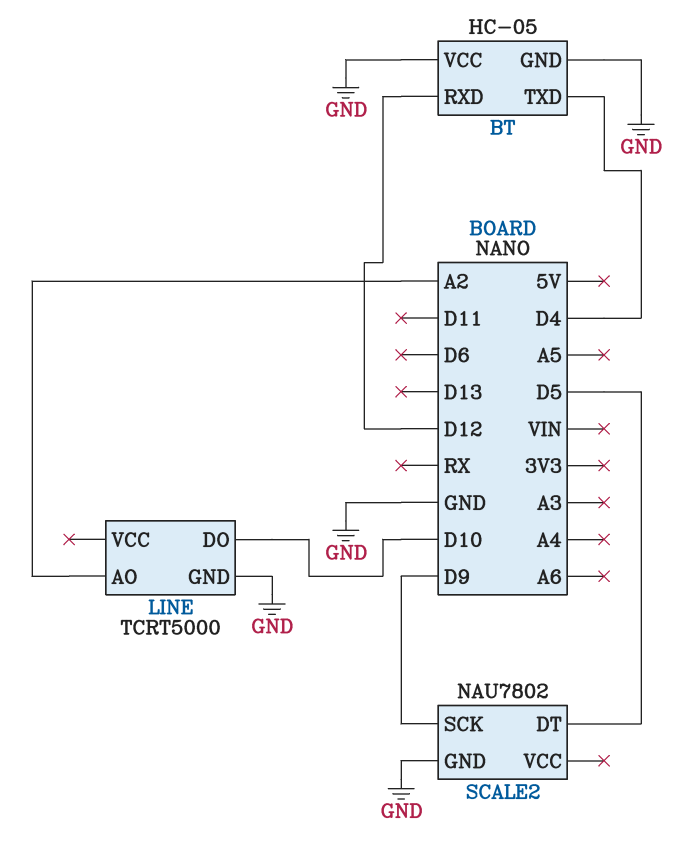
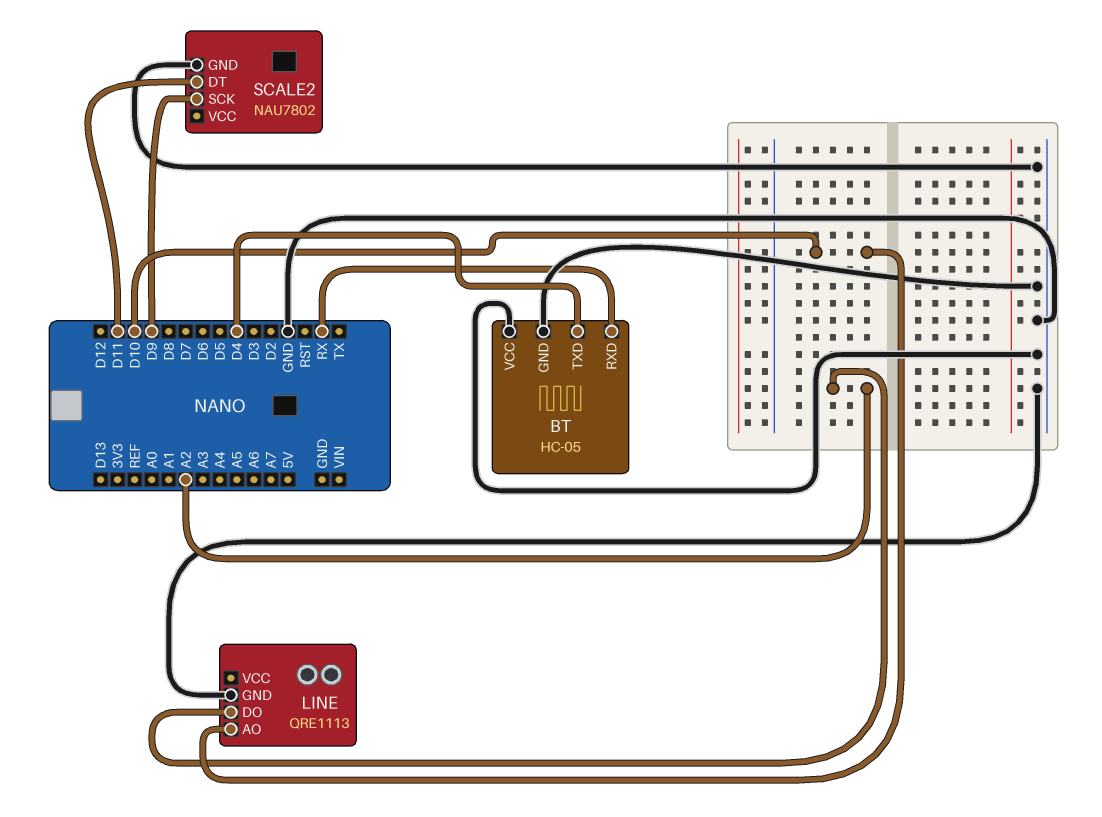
BT pin RXD: D12 -> RX
LINE: TCRT5000 -> QRE1113
LINE pin AO: A2 -> D10
LINE pin DO: D10 -> A2
SCALE2 pin DT: D5 -> D11

